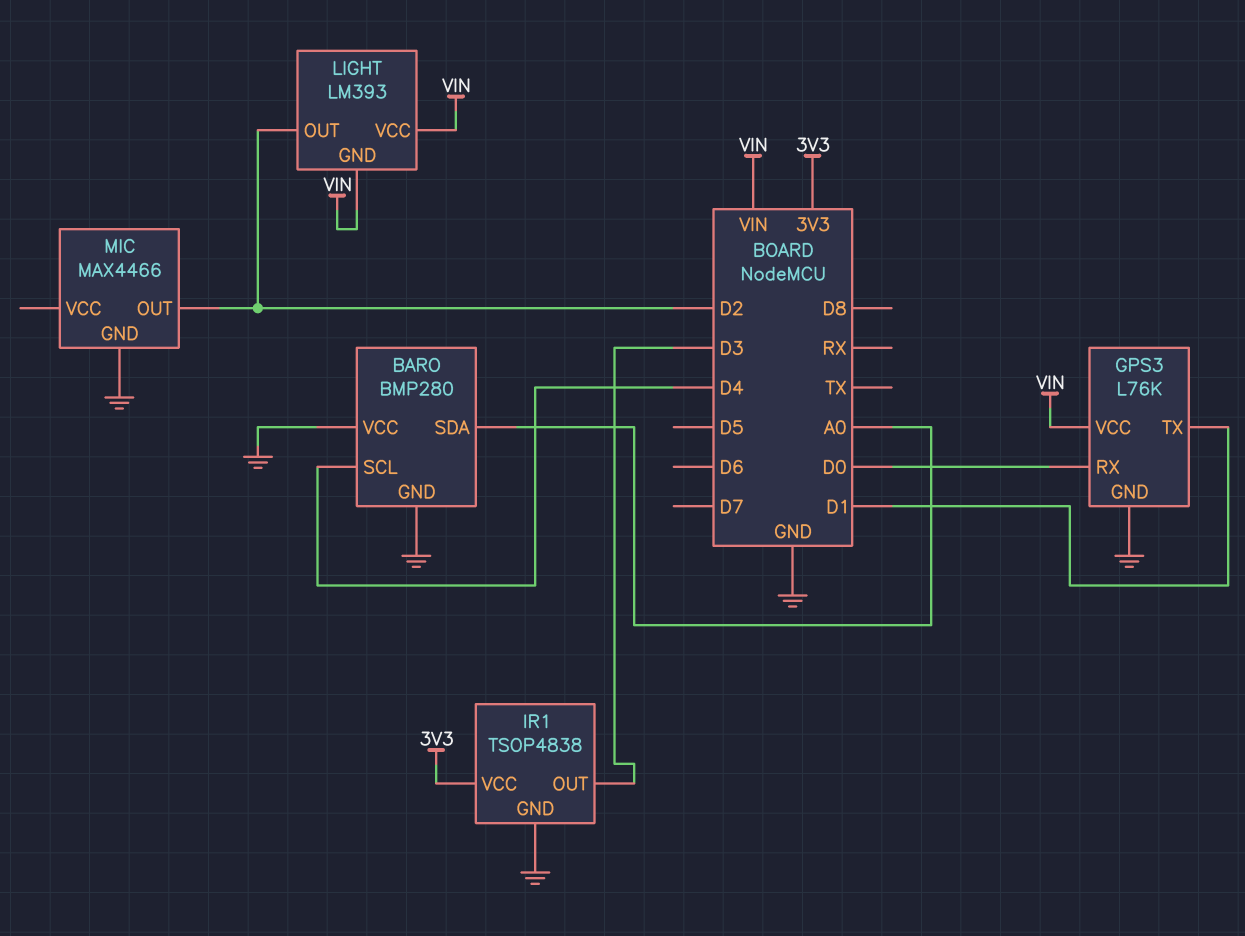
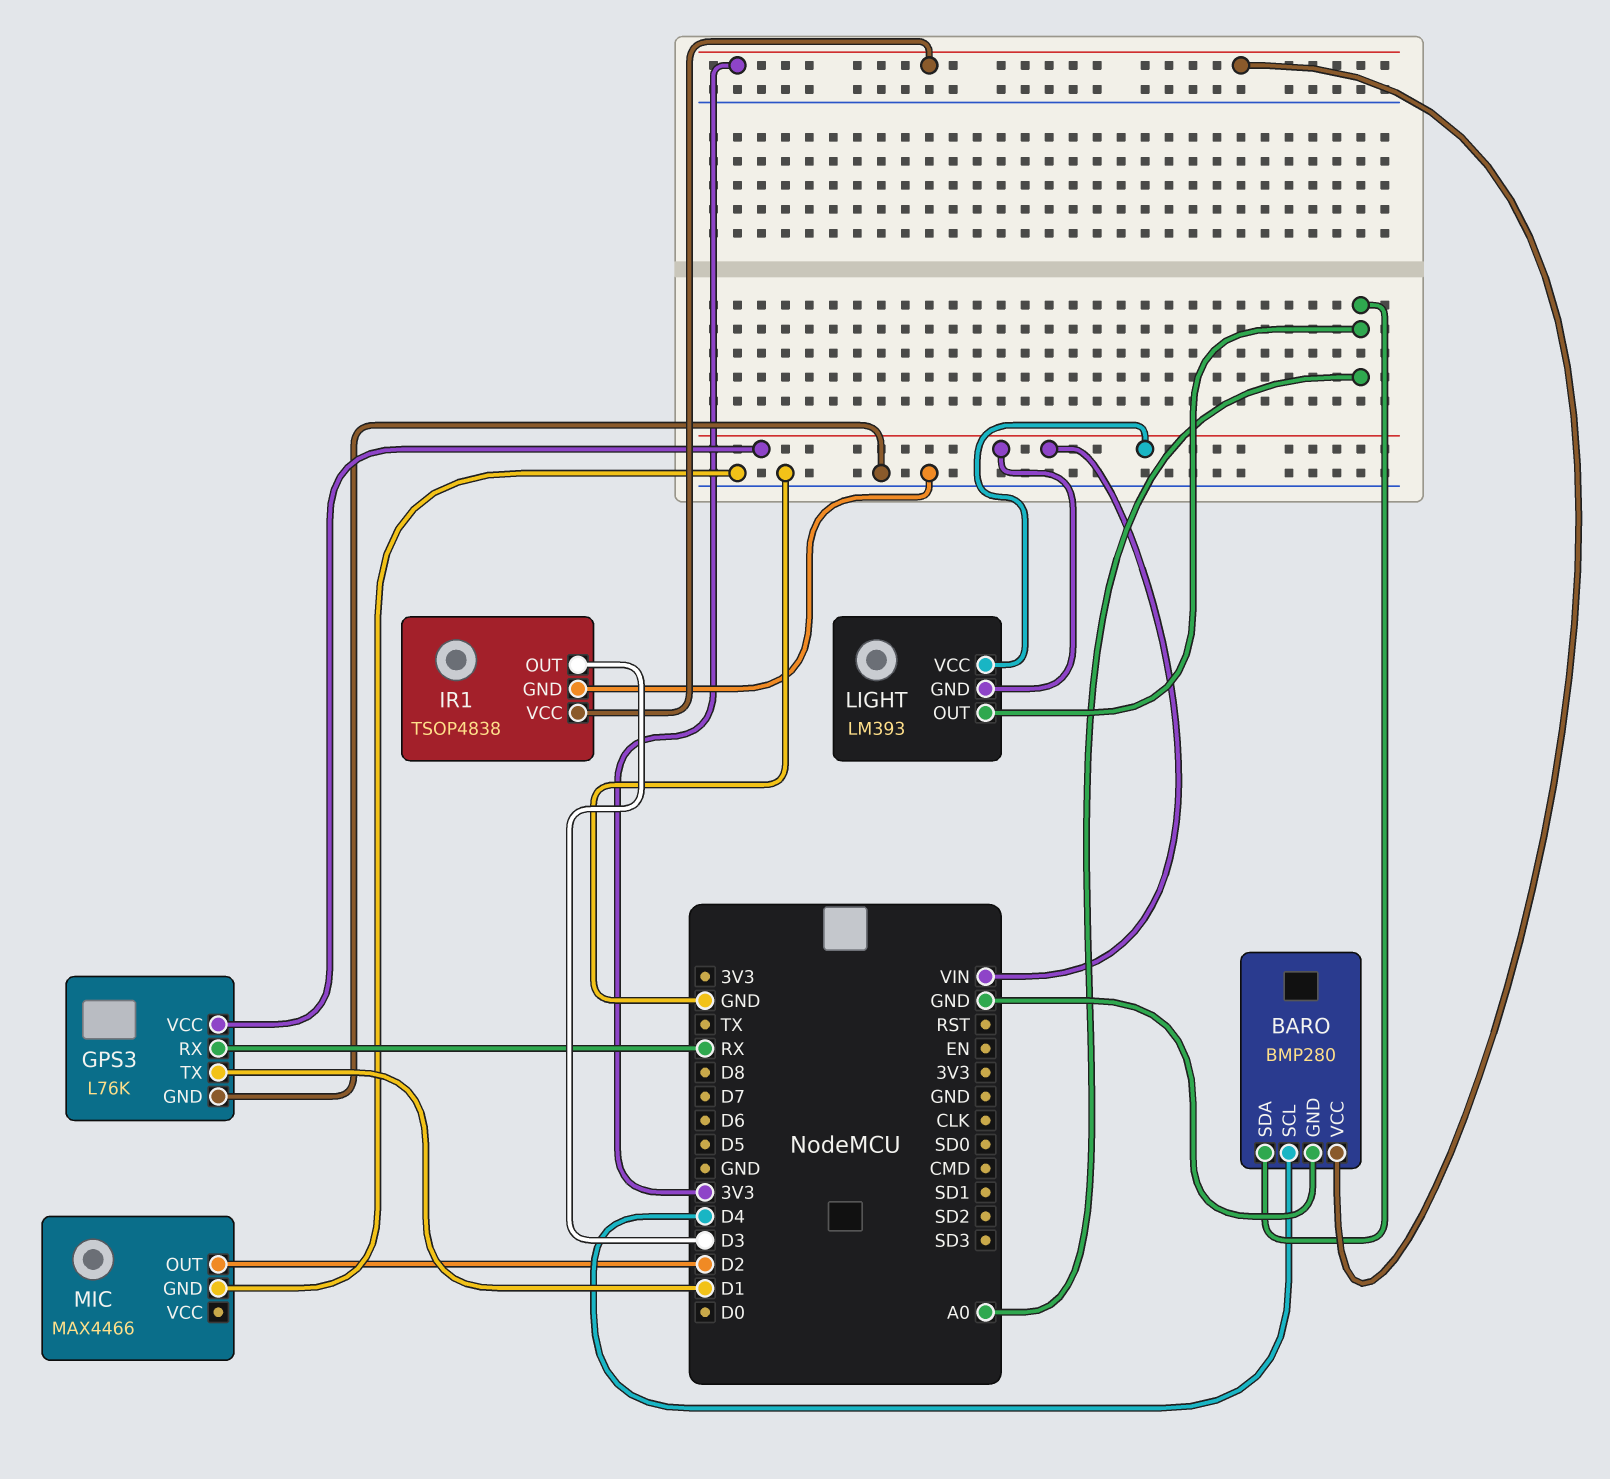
BARO pin VCC: GND -> 3V3
GPS3 pin RX: D0 -> RX
LIGHT pin OUT: D2 -> A0

